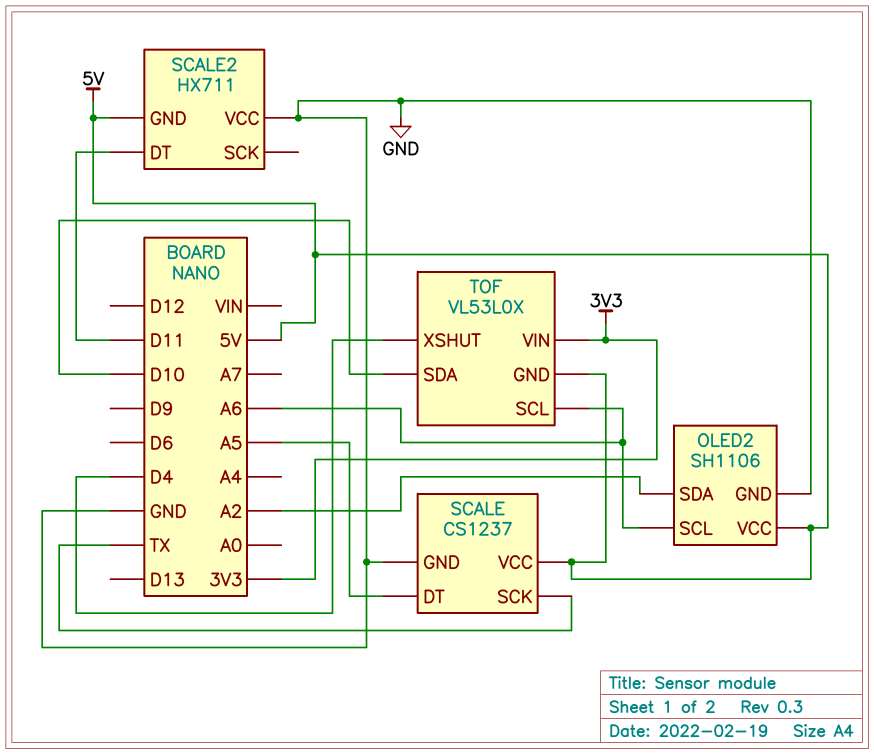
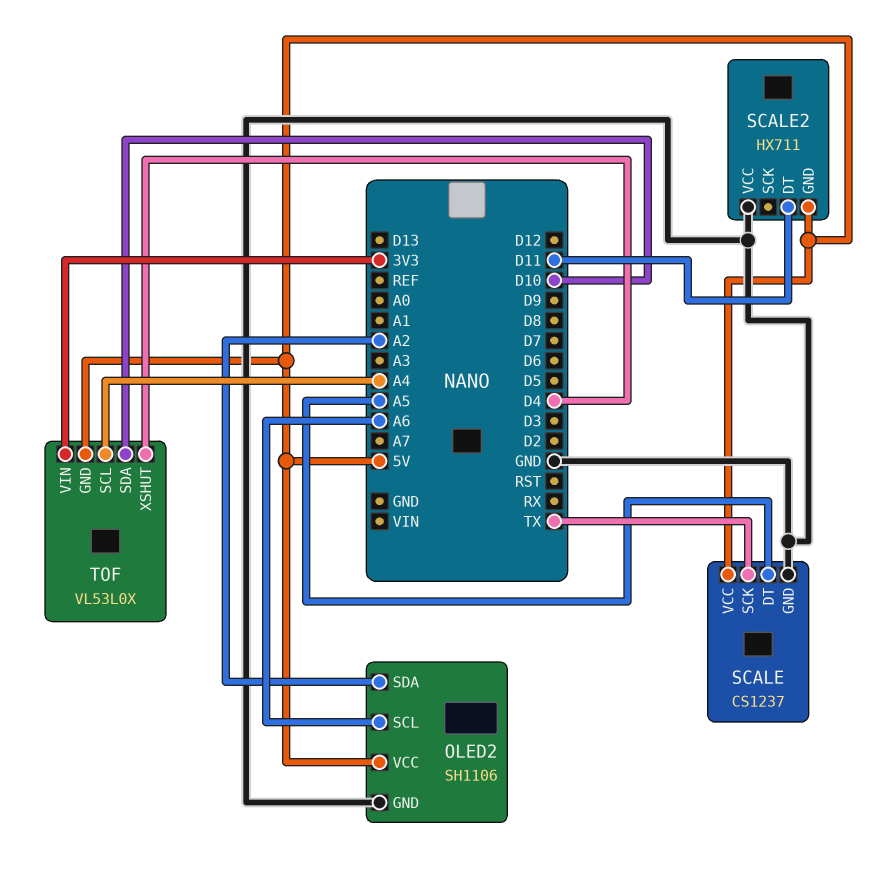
TOF pin SCL: A6 -> A4

